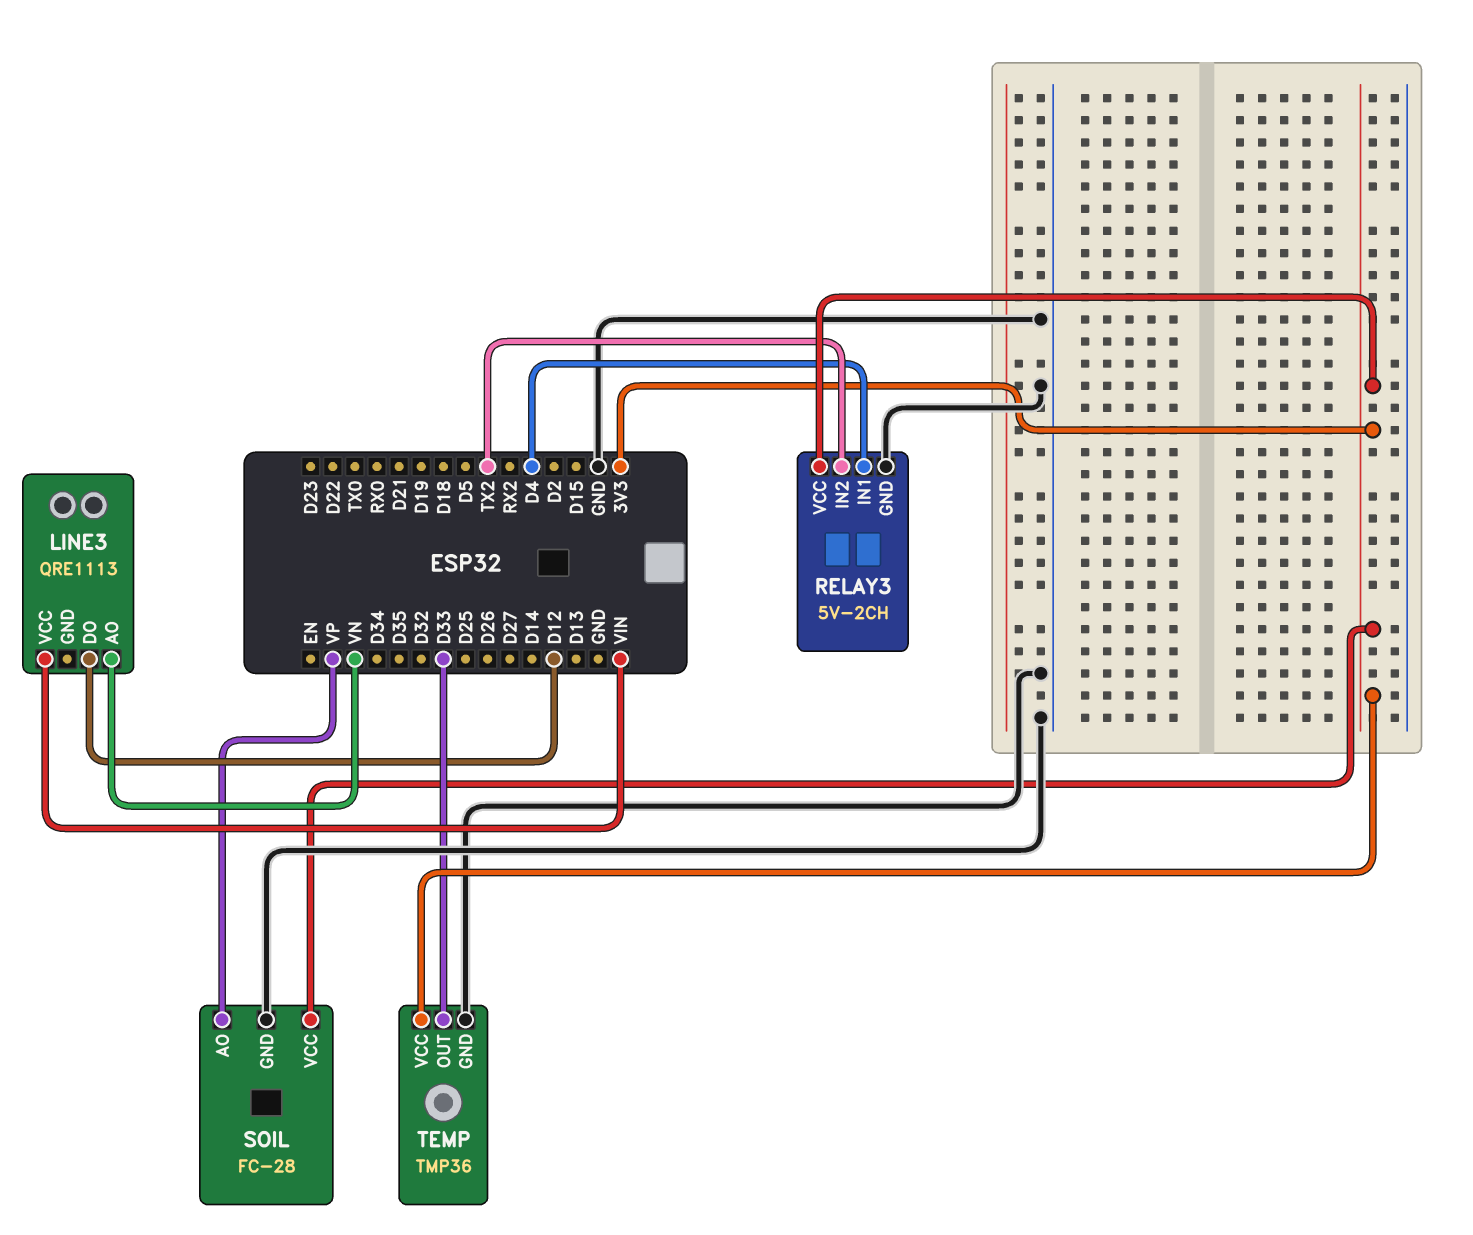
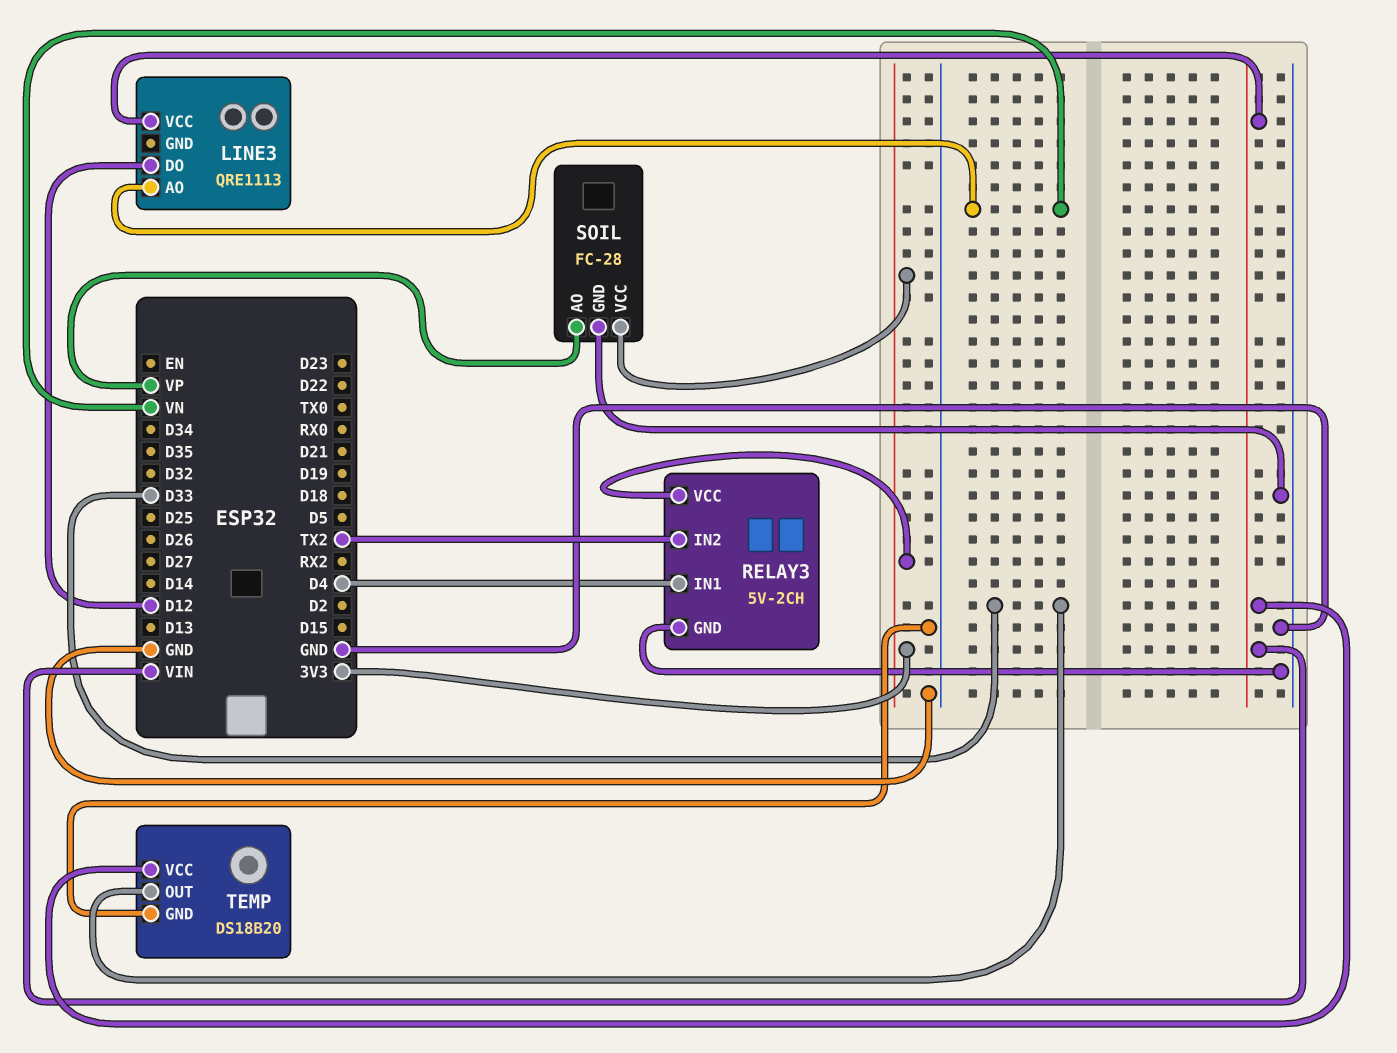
TEMP: TMP36 -> DS18B20
TEMP pin VCC: 3V3 -> VIN

